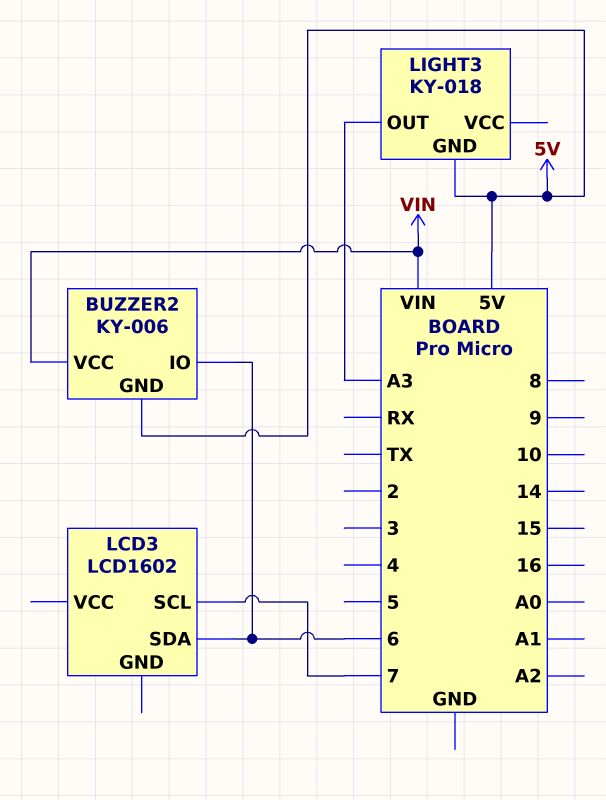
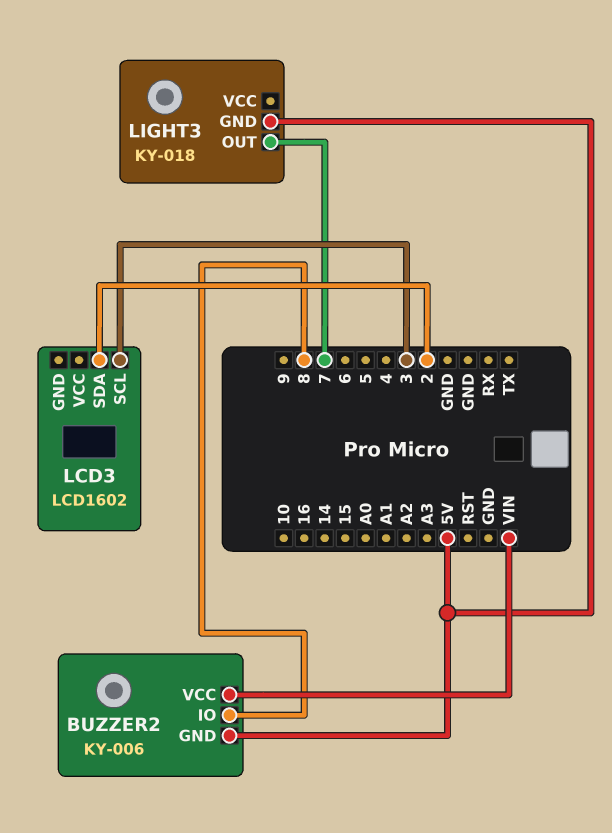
BUZZER2 pin IO: 6 -> 8
LCD3 pin SCL: 7 -> 3
LCD3 pin SDA: 6 -> 2
LIGHT3 pin OUT: A3 -> 7

